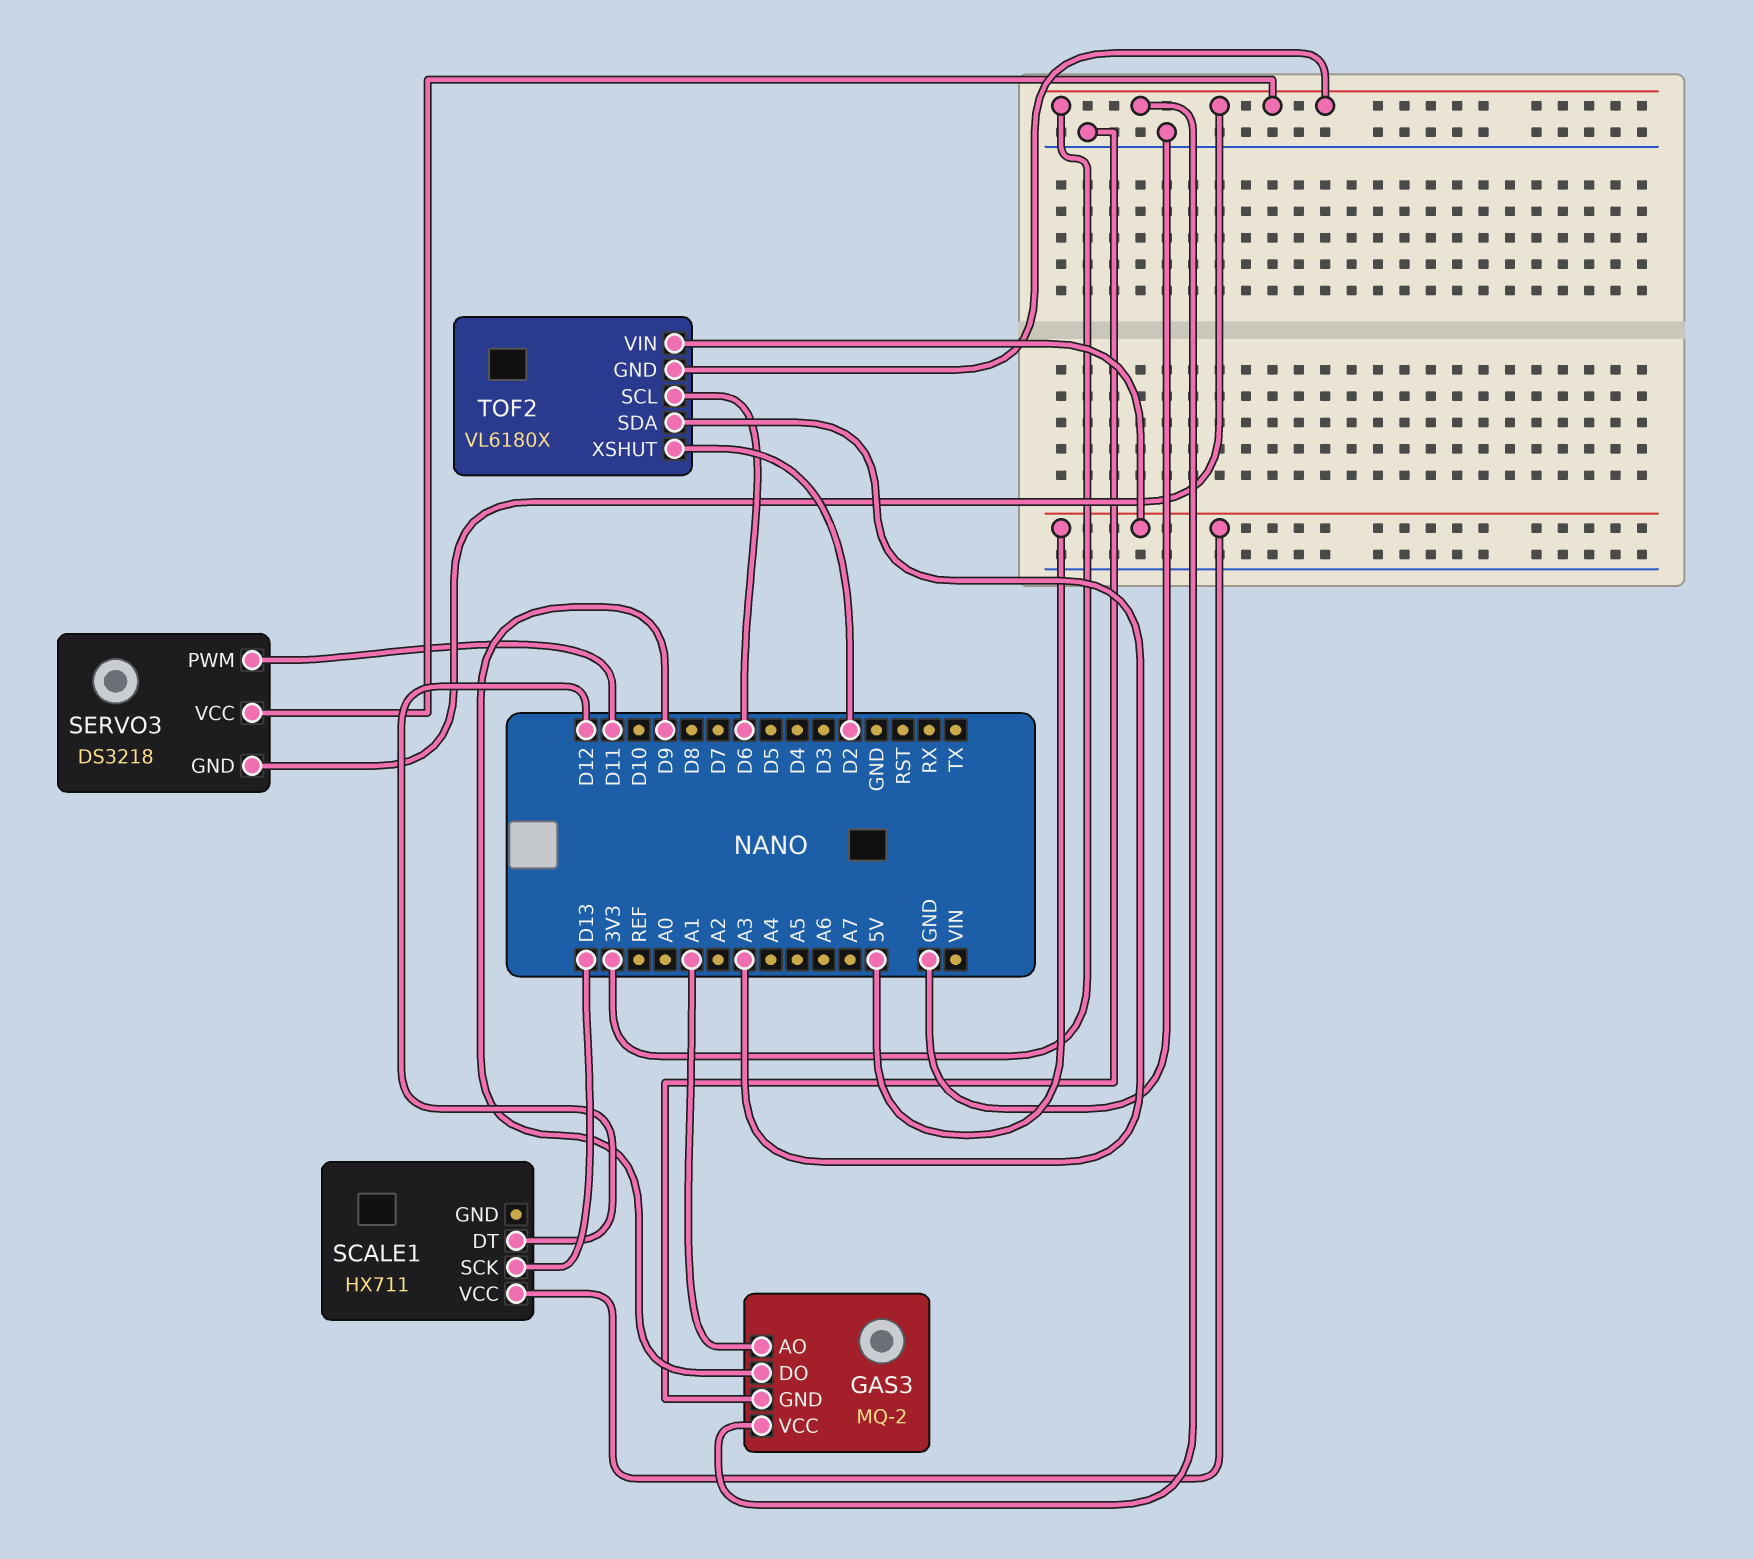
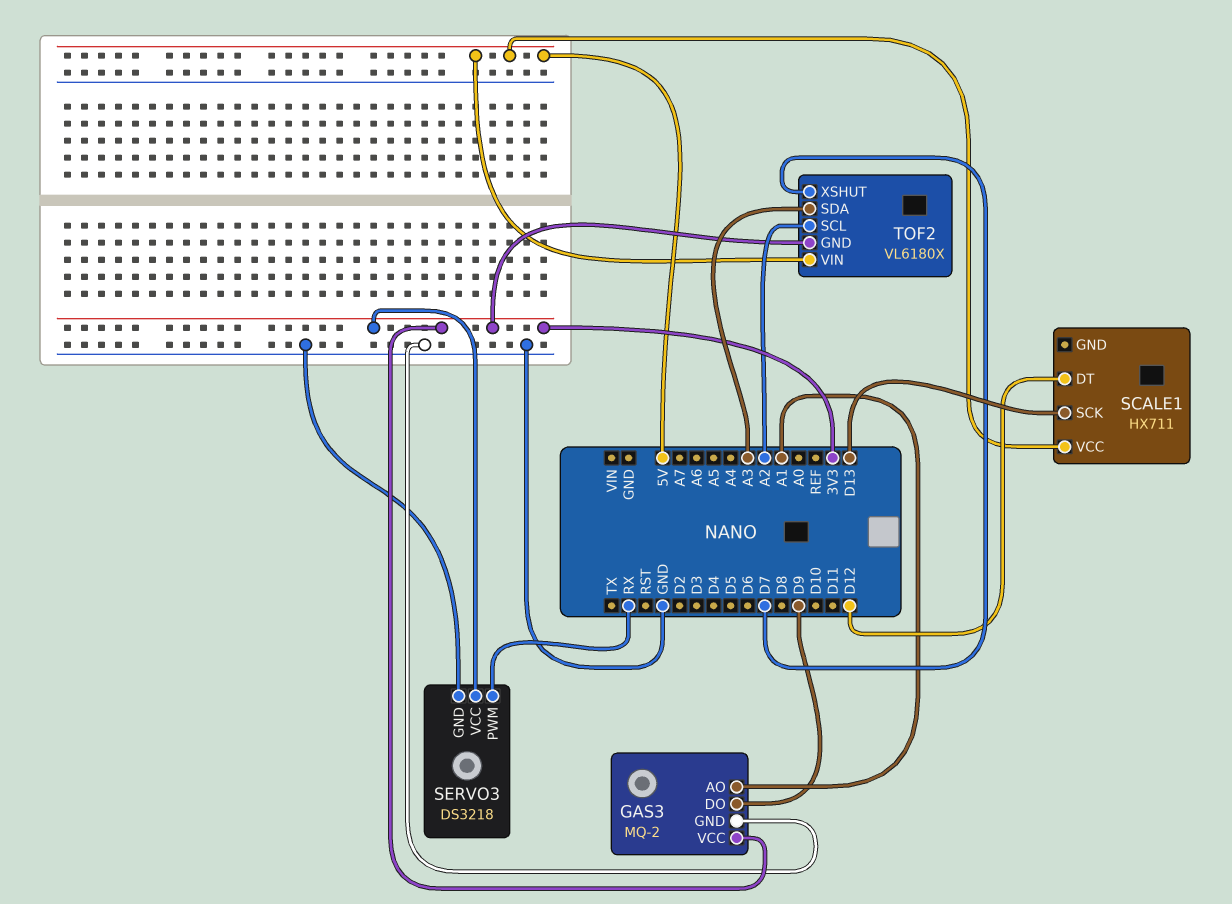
SERVO3 pin GND: 3V3 -> GND
SERVO3 pin PWM: D11 -> RX
TOF2 pin SCL: D6 -> A2
TOF2 pin XSHUT: D2 -> D7

